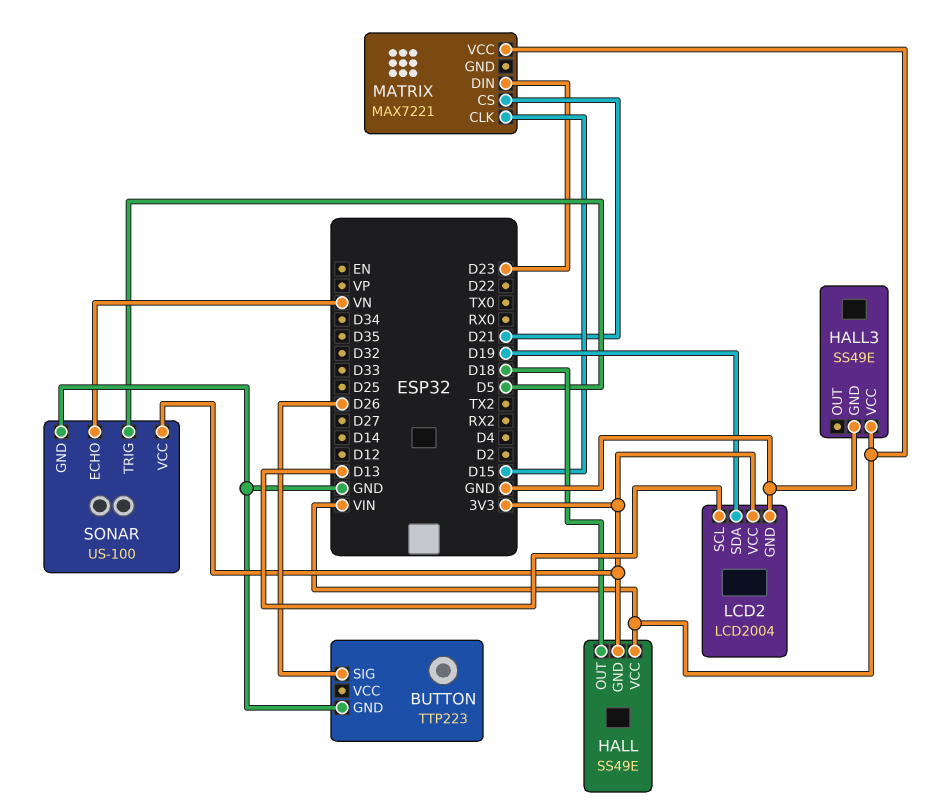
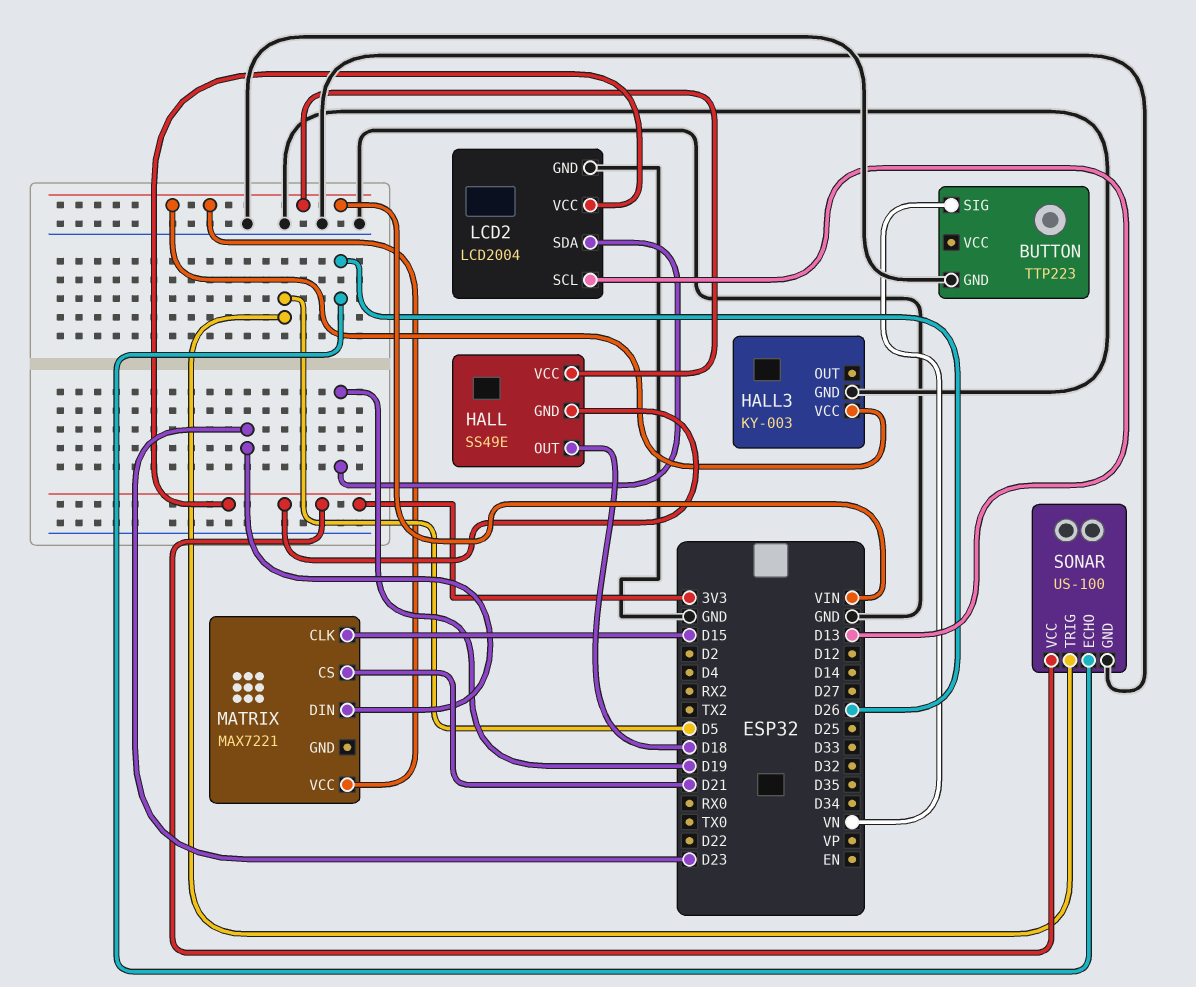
BUTTON pin SIG: D26 -> VN
HALL3: SS49E -> KY-003
SONAR pin ECHO: VN -> D26

